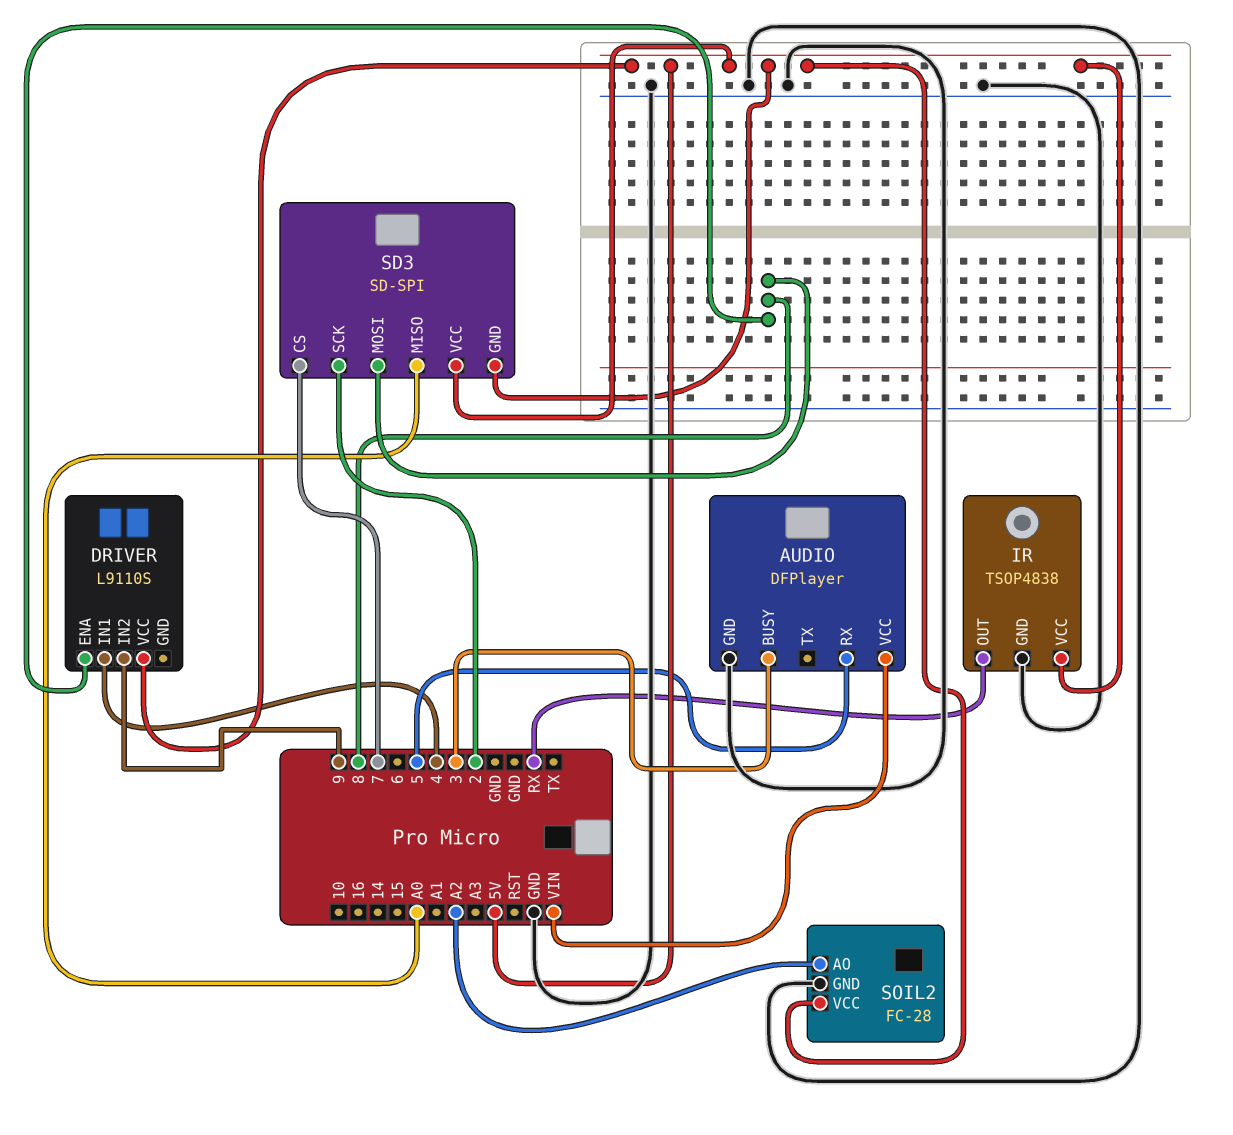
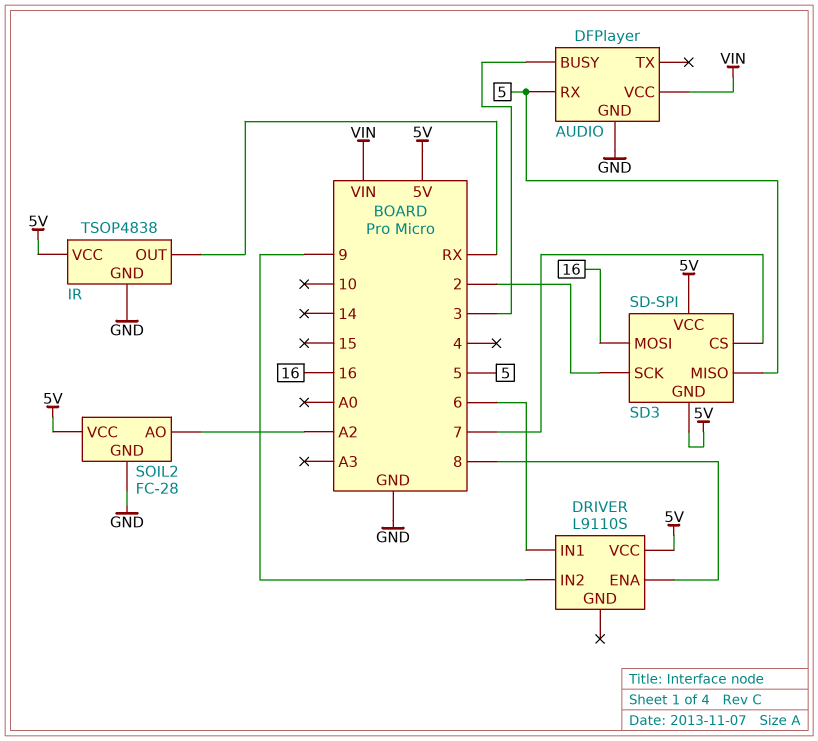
DRIVER pin IN1: 4 -> 6
SD3 pin MISO: A0 -> 5
SD3 pin MOSI: 8 -> 16

